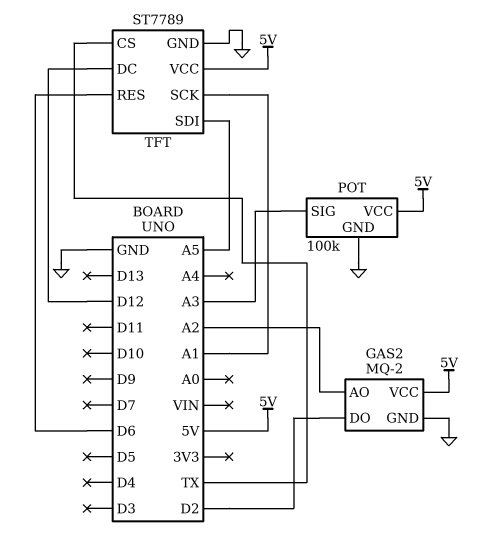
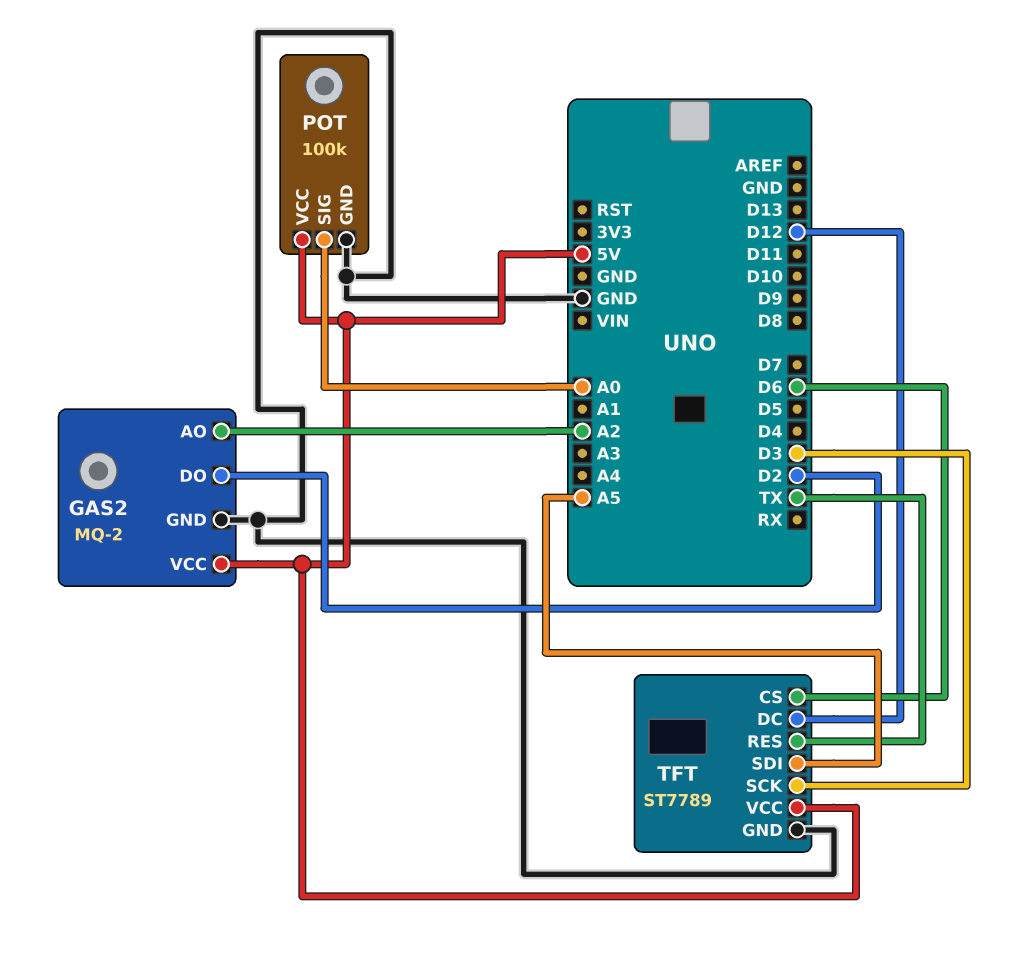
POT pin SIG: A3 -> A0
TFT pin CS: TX -> D6
TFT pin RES: D6 -> TX
TFT pin SCK: A1 -> D3

